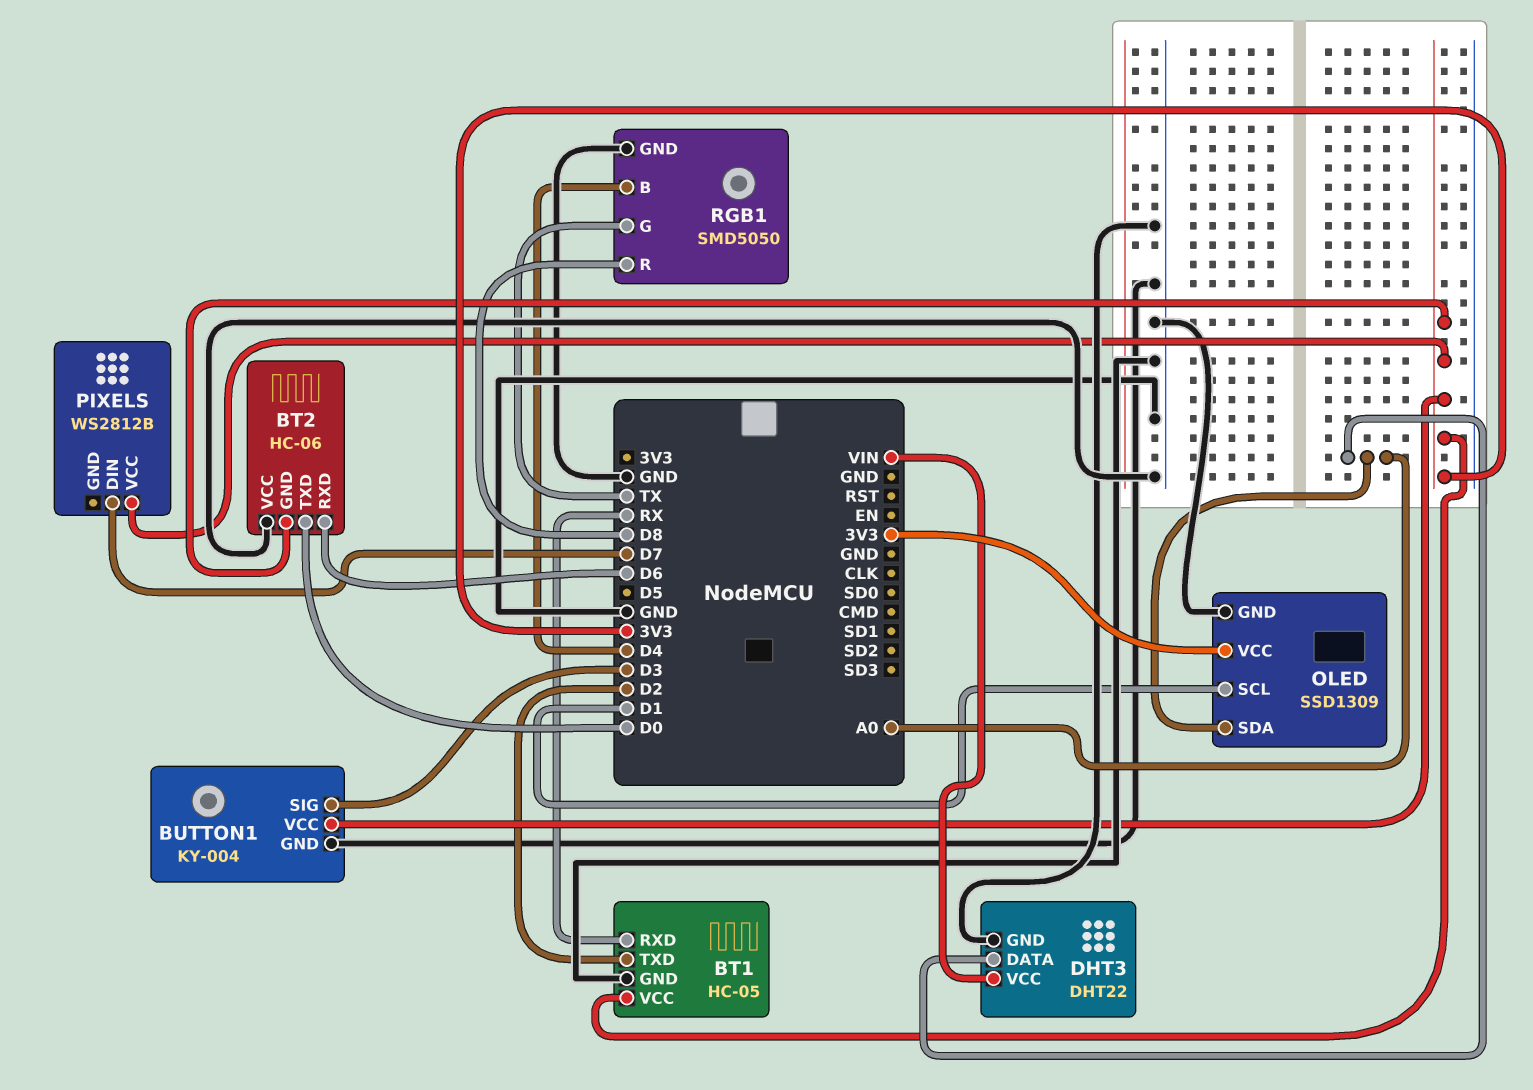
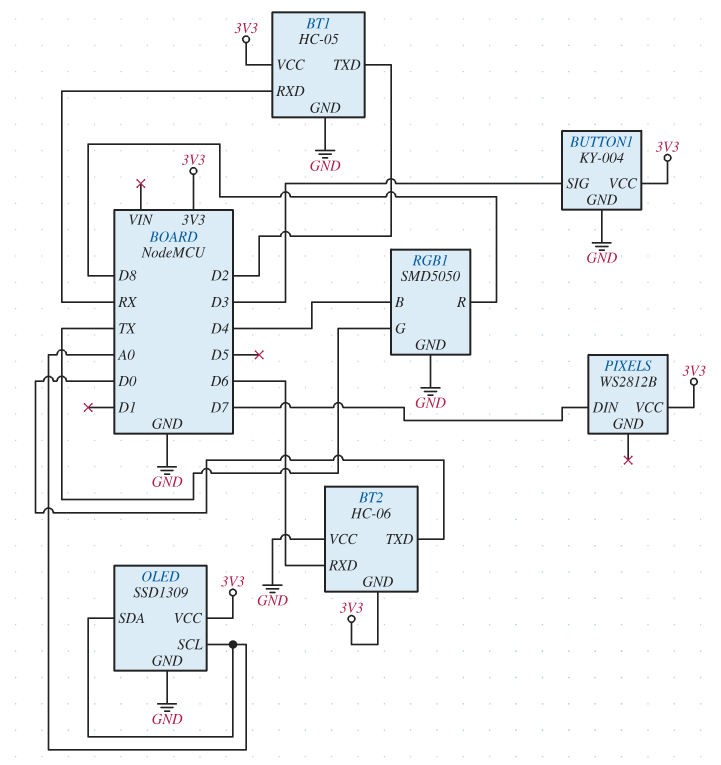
DHT3: DHT22 -> none
DHT3 pin DATA: A0 -> none
DHT3 pin GND: GND -> none
DHT3 pin VCC: VIN -> none
OLED pin SCL: D1 -> A0

